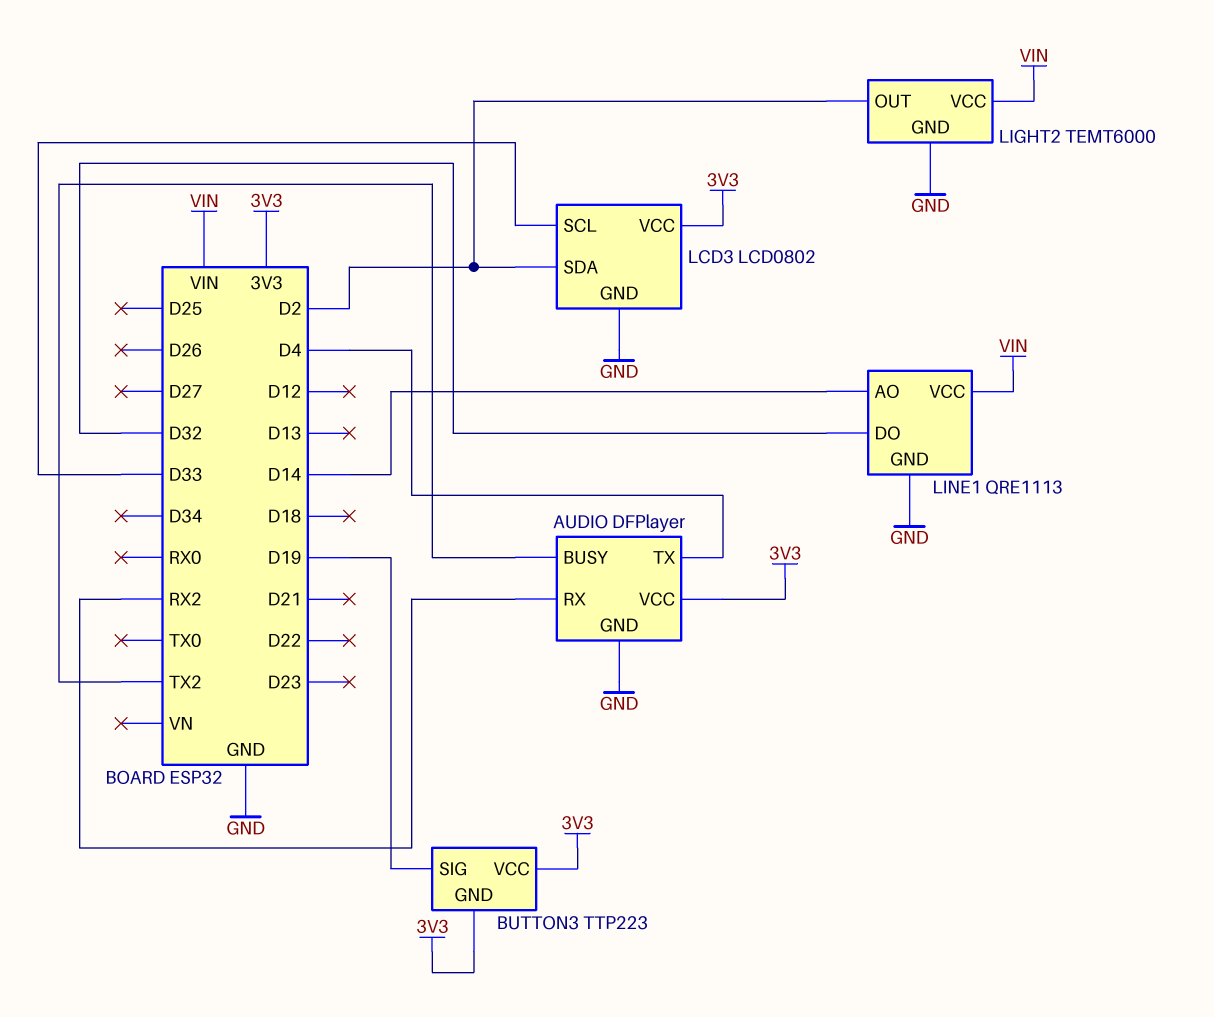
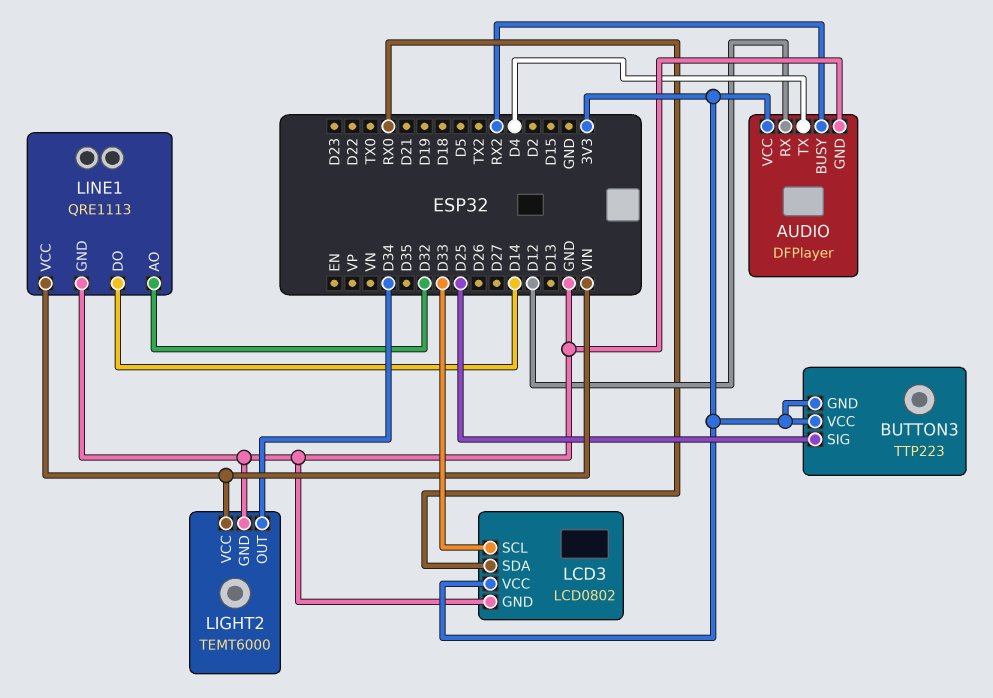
AUDIO pin BUSY: TX2 -> RX2
AUDIO pin RX: RX2 -> D12
BUTTON3 pin SIG: D19 -> D25
LCD3 pin SDA: D2 -> RX0
LIGHT2 pin OUT: D2 -> D34
LINE1 pin AO: D14 -> D32
LINE1 pin DO: D32 -> D14

